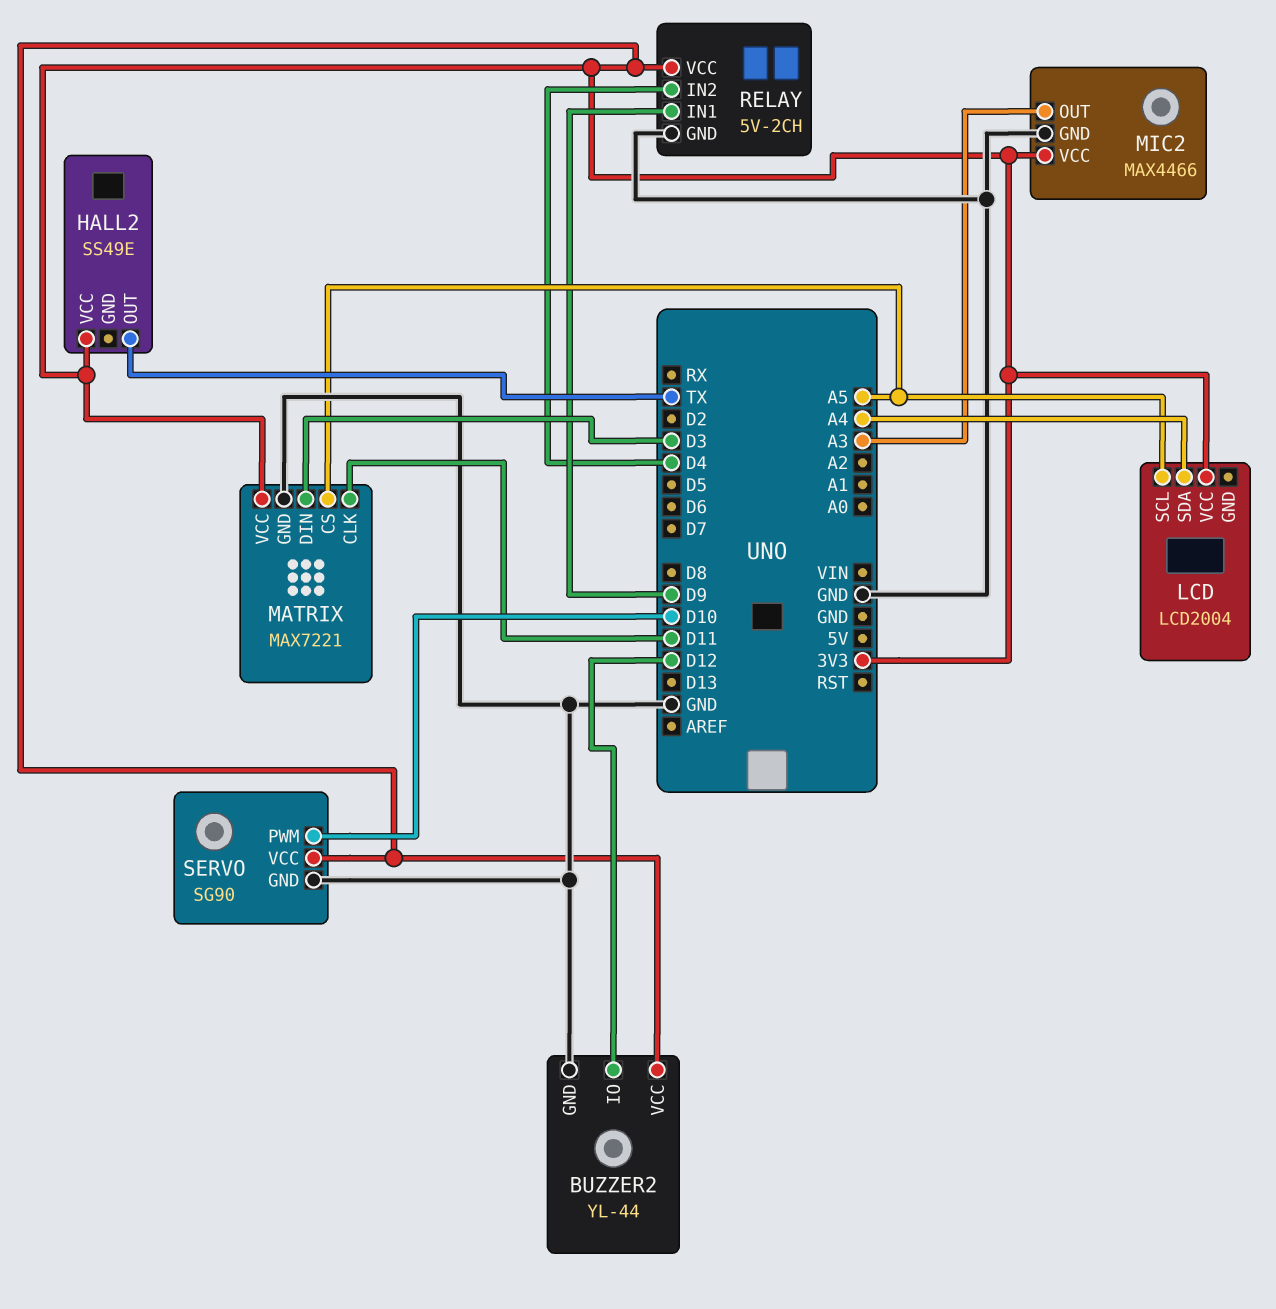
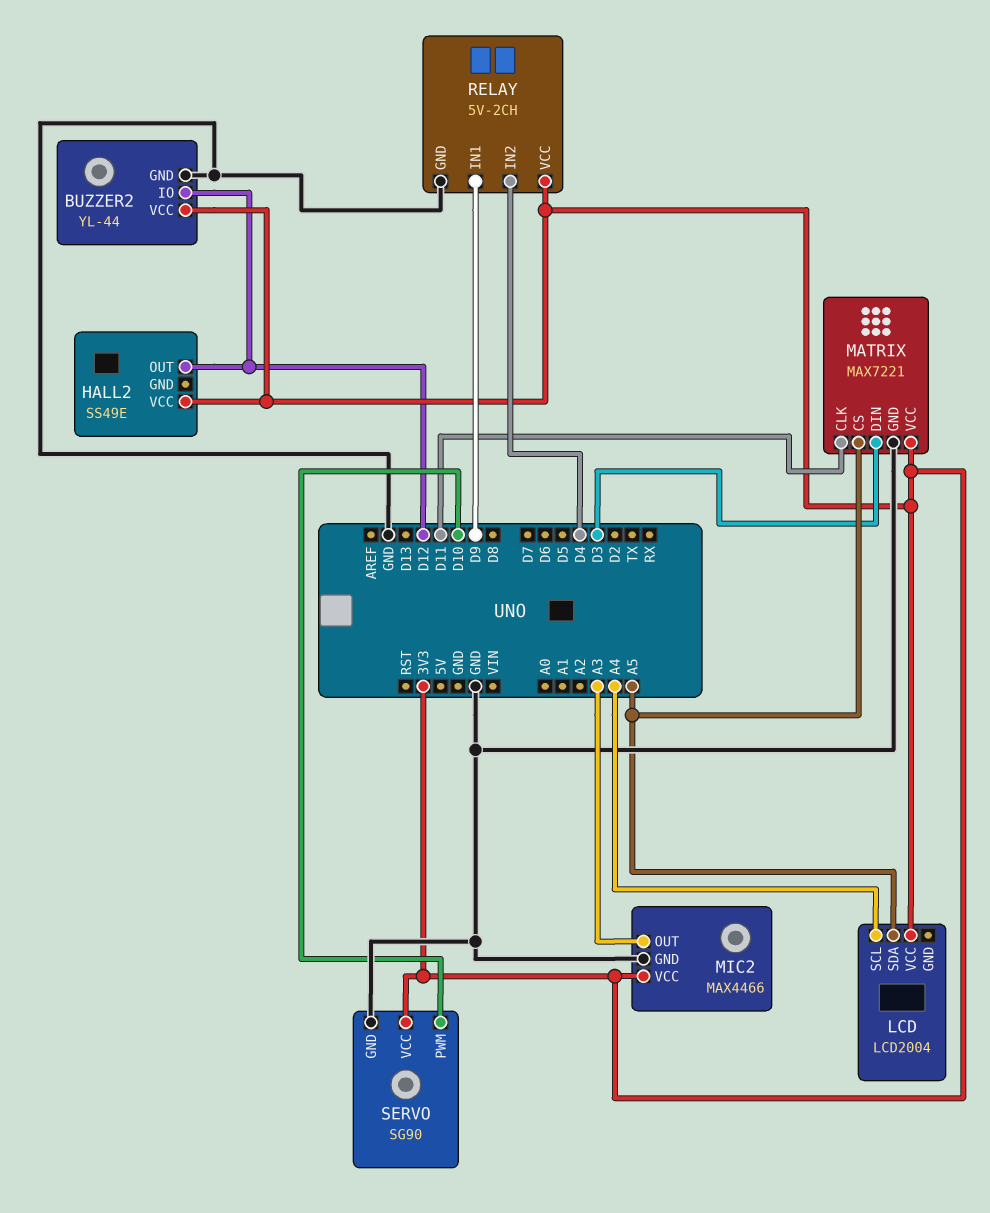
HALL2 pin OUT: TX -> D12
LCD pin SCL: A5 -> A4
LCD pin SDA: A4 -> A5

